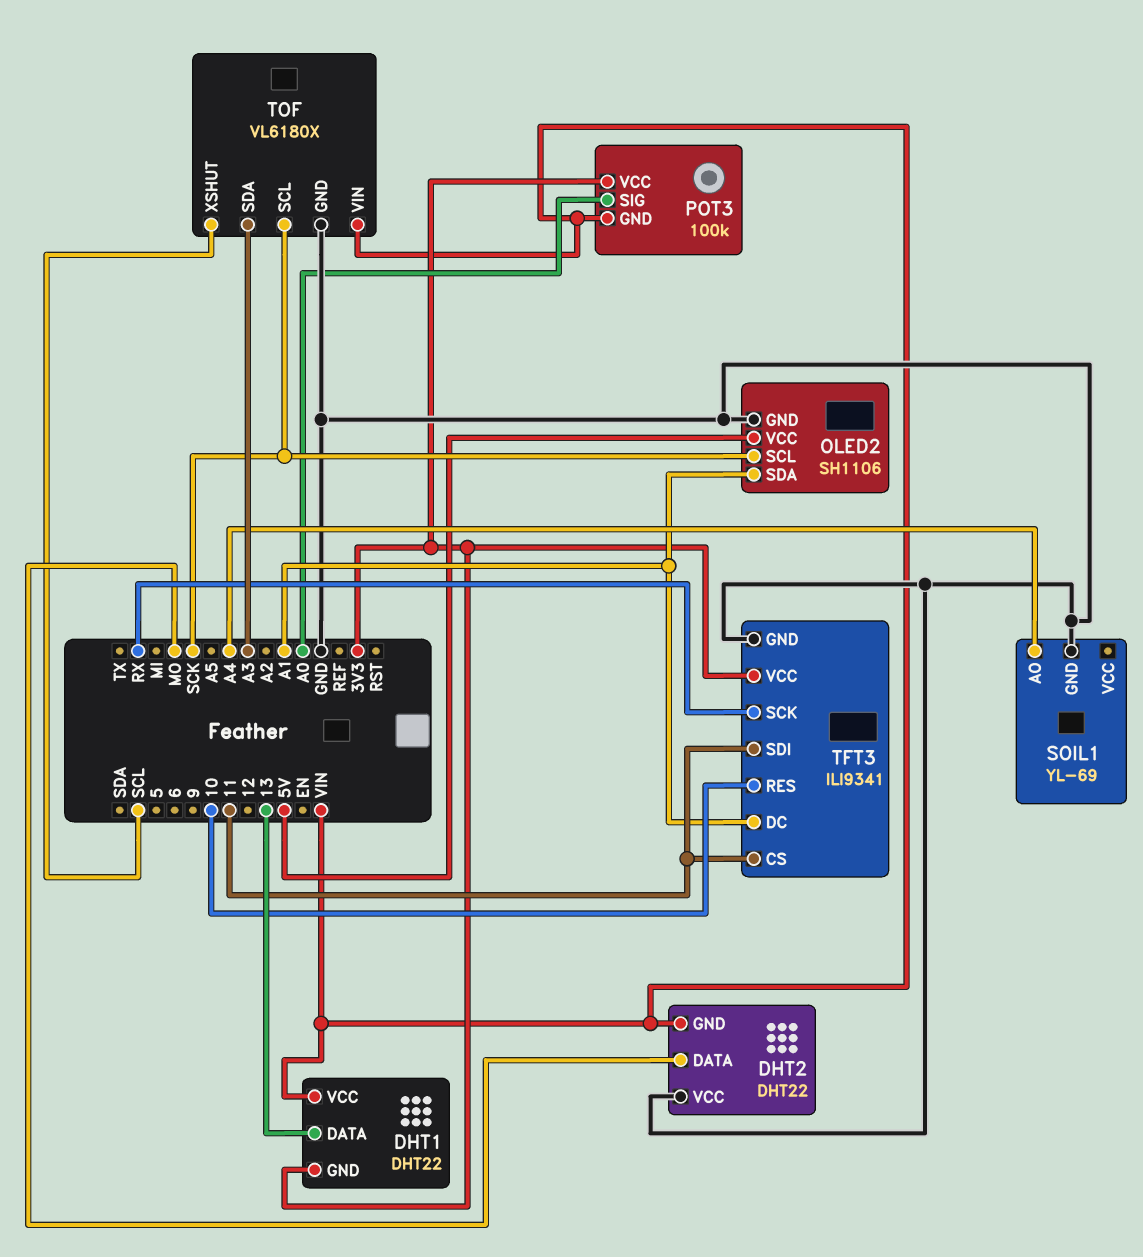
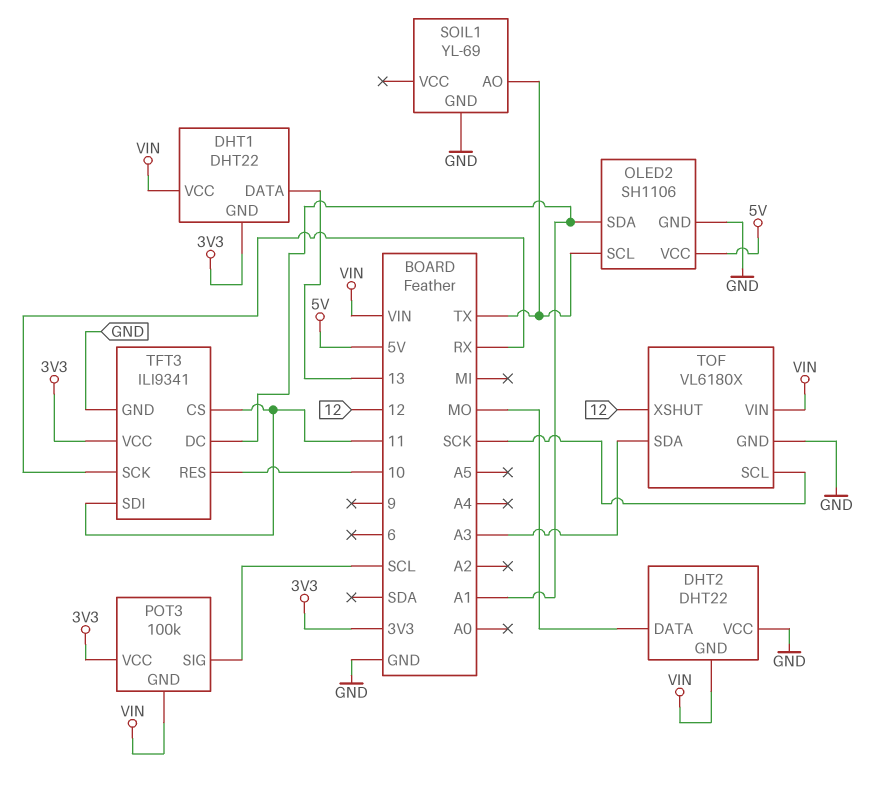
OLED2 pin SCL: SCK -> TX
POT3 pin SIG: A0 -> SCL
SOIL1 pin AO: A4 -> TX
TOF pin XSHUT: SCL -> 12

